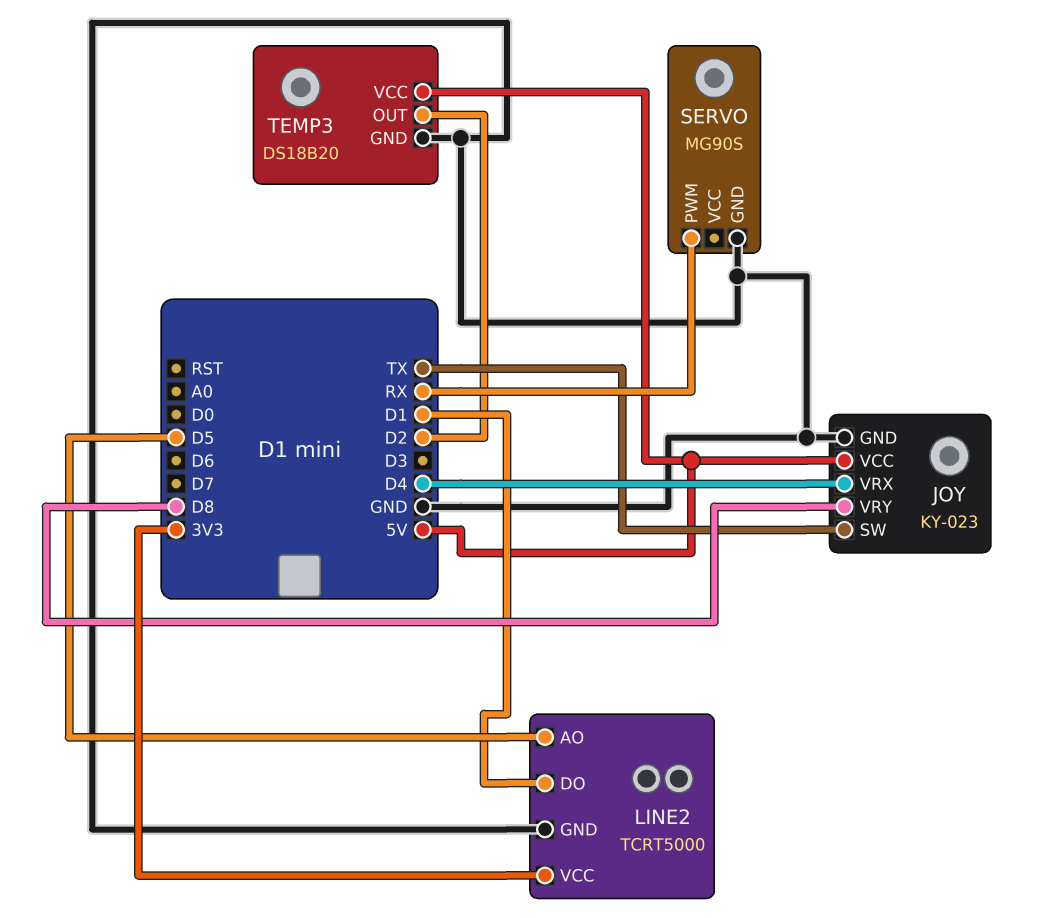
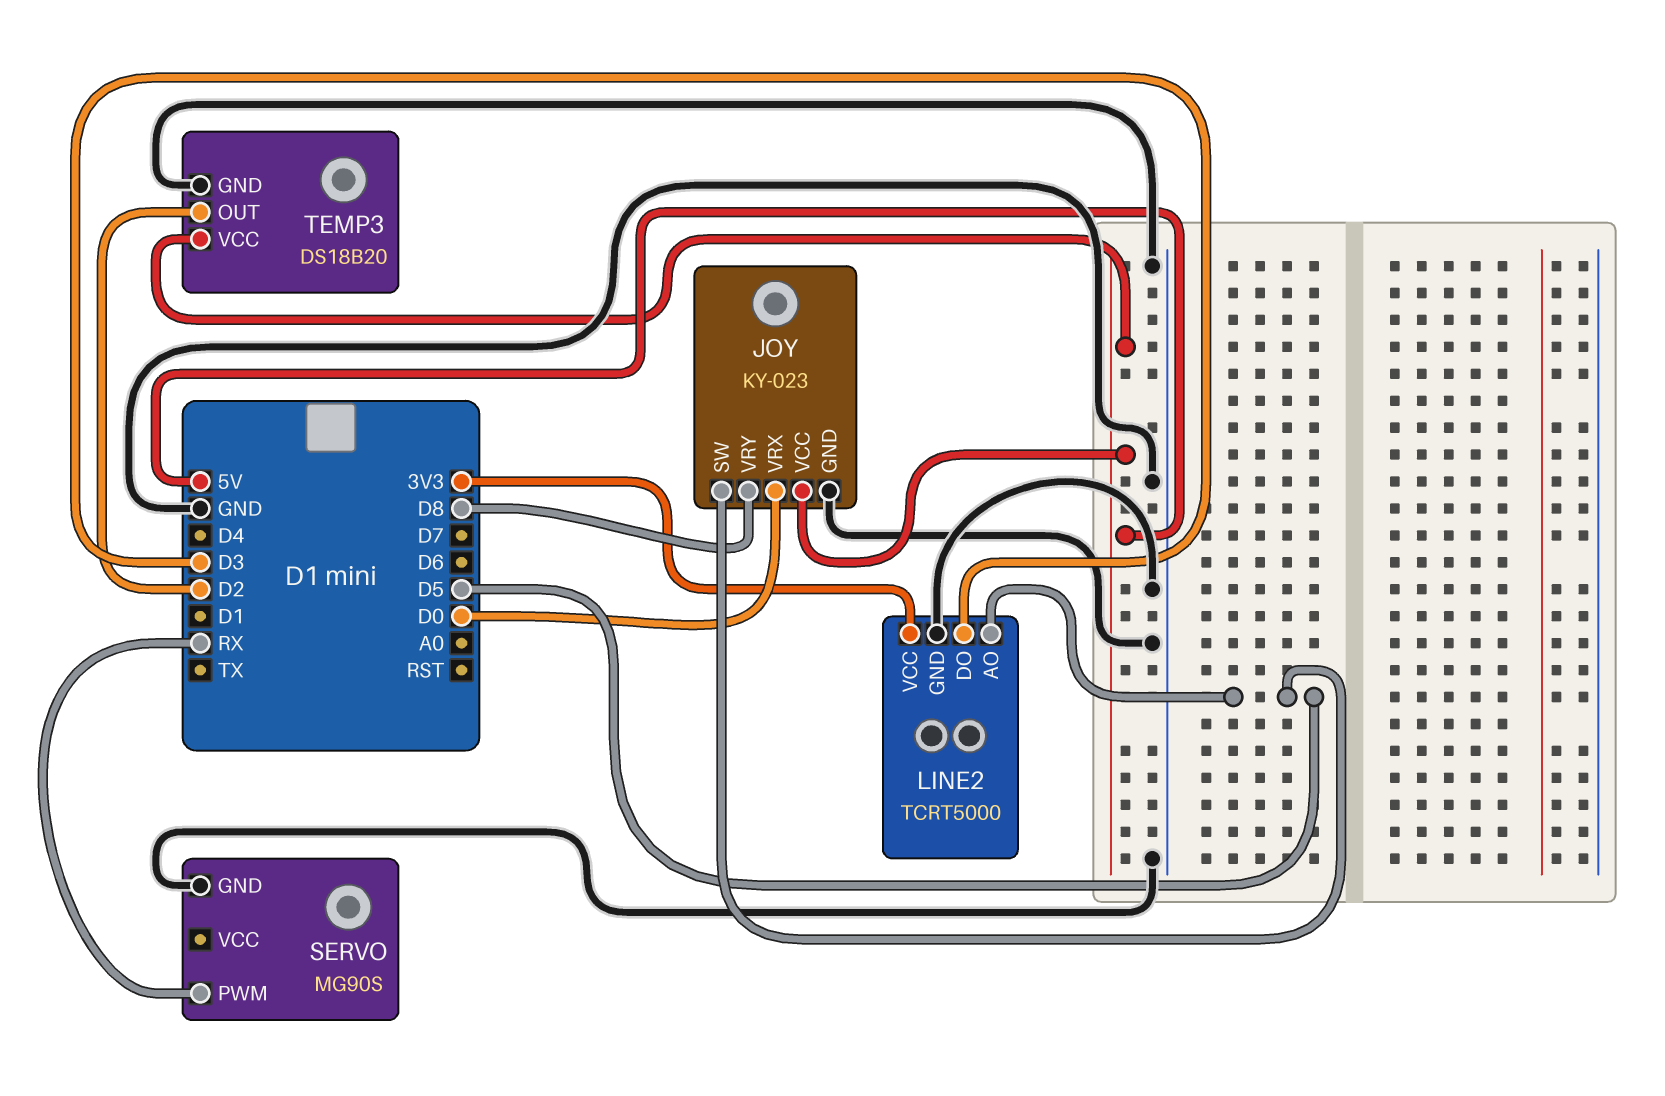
JOY pin SW: TX -> D5
JOY pin VRX: D4 -> D0
LINE2 pin DO: D1 -> D3

